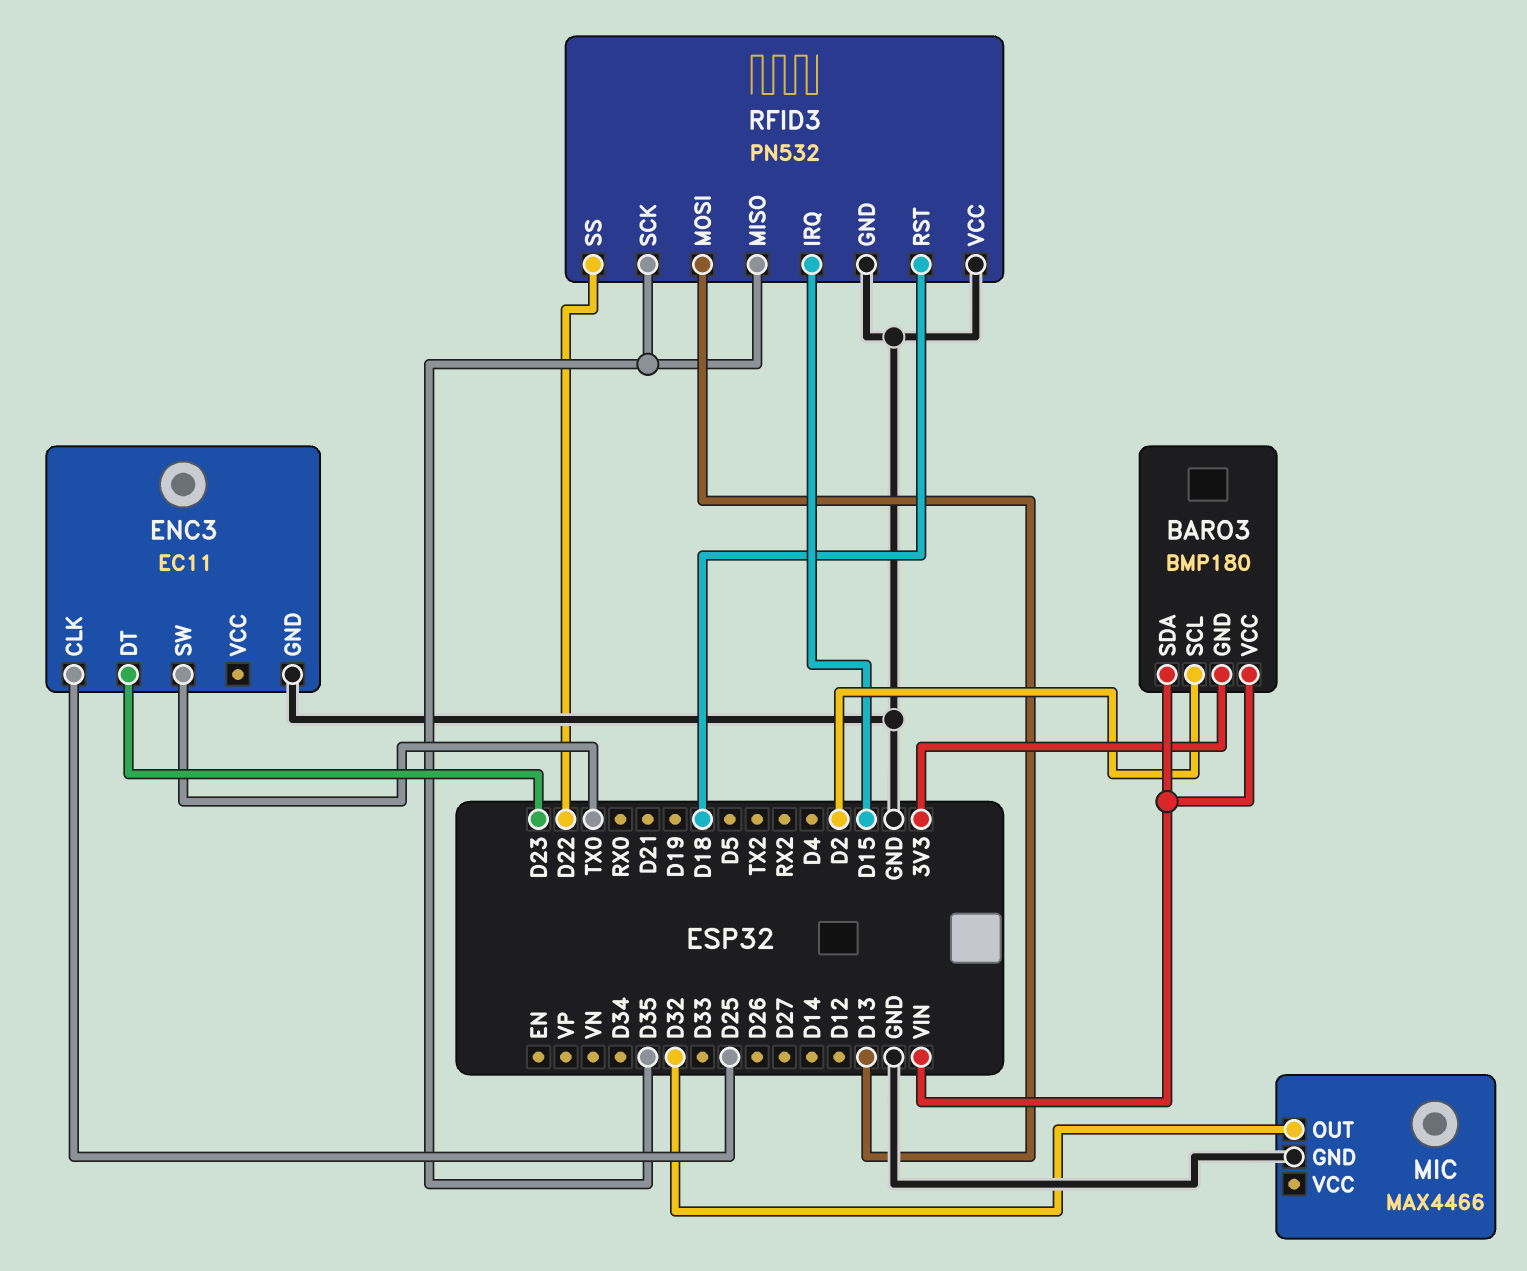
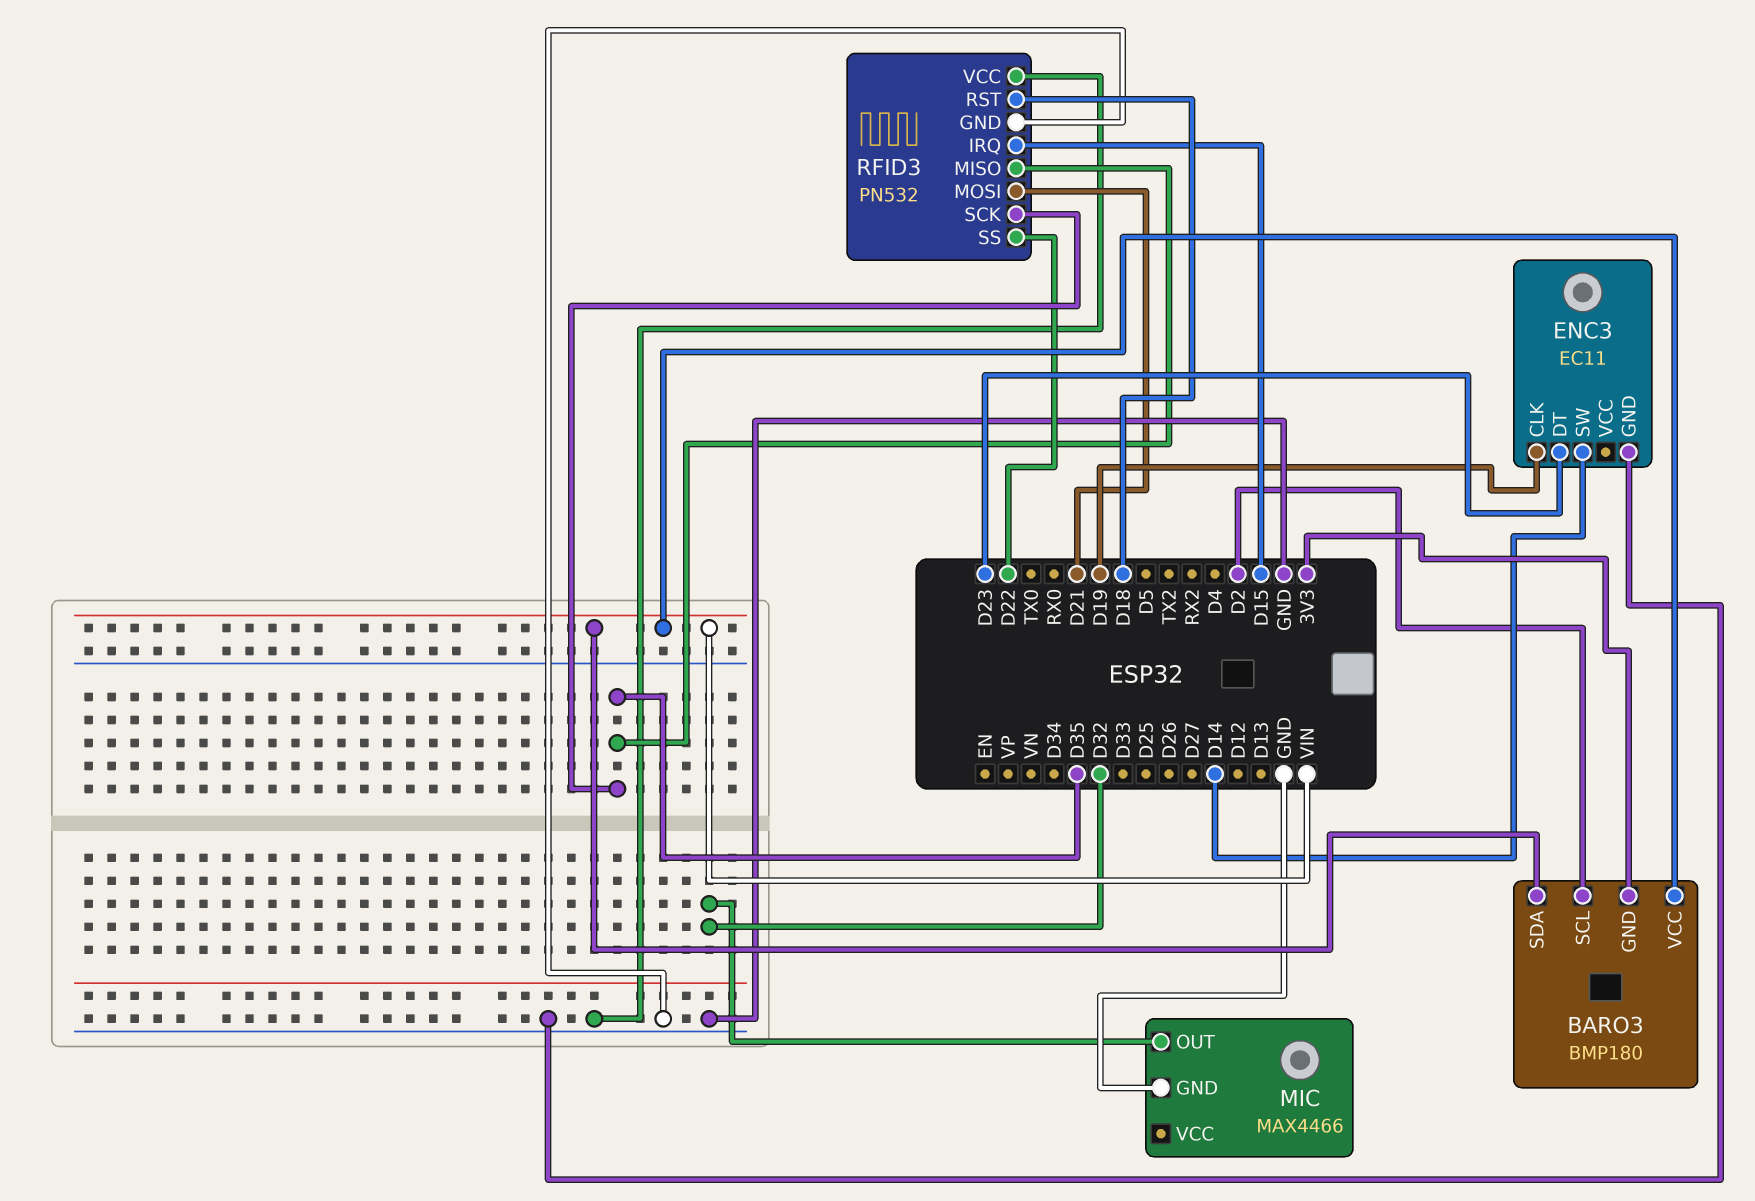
ENC3 pin CLK: D25 -> D19
ENC3 pin SW: TX0 -> D14
RFID3 pin MOSI: D13 -> D21

